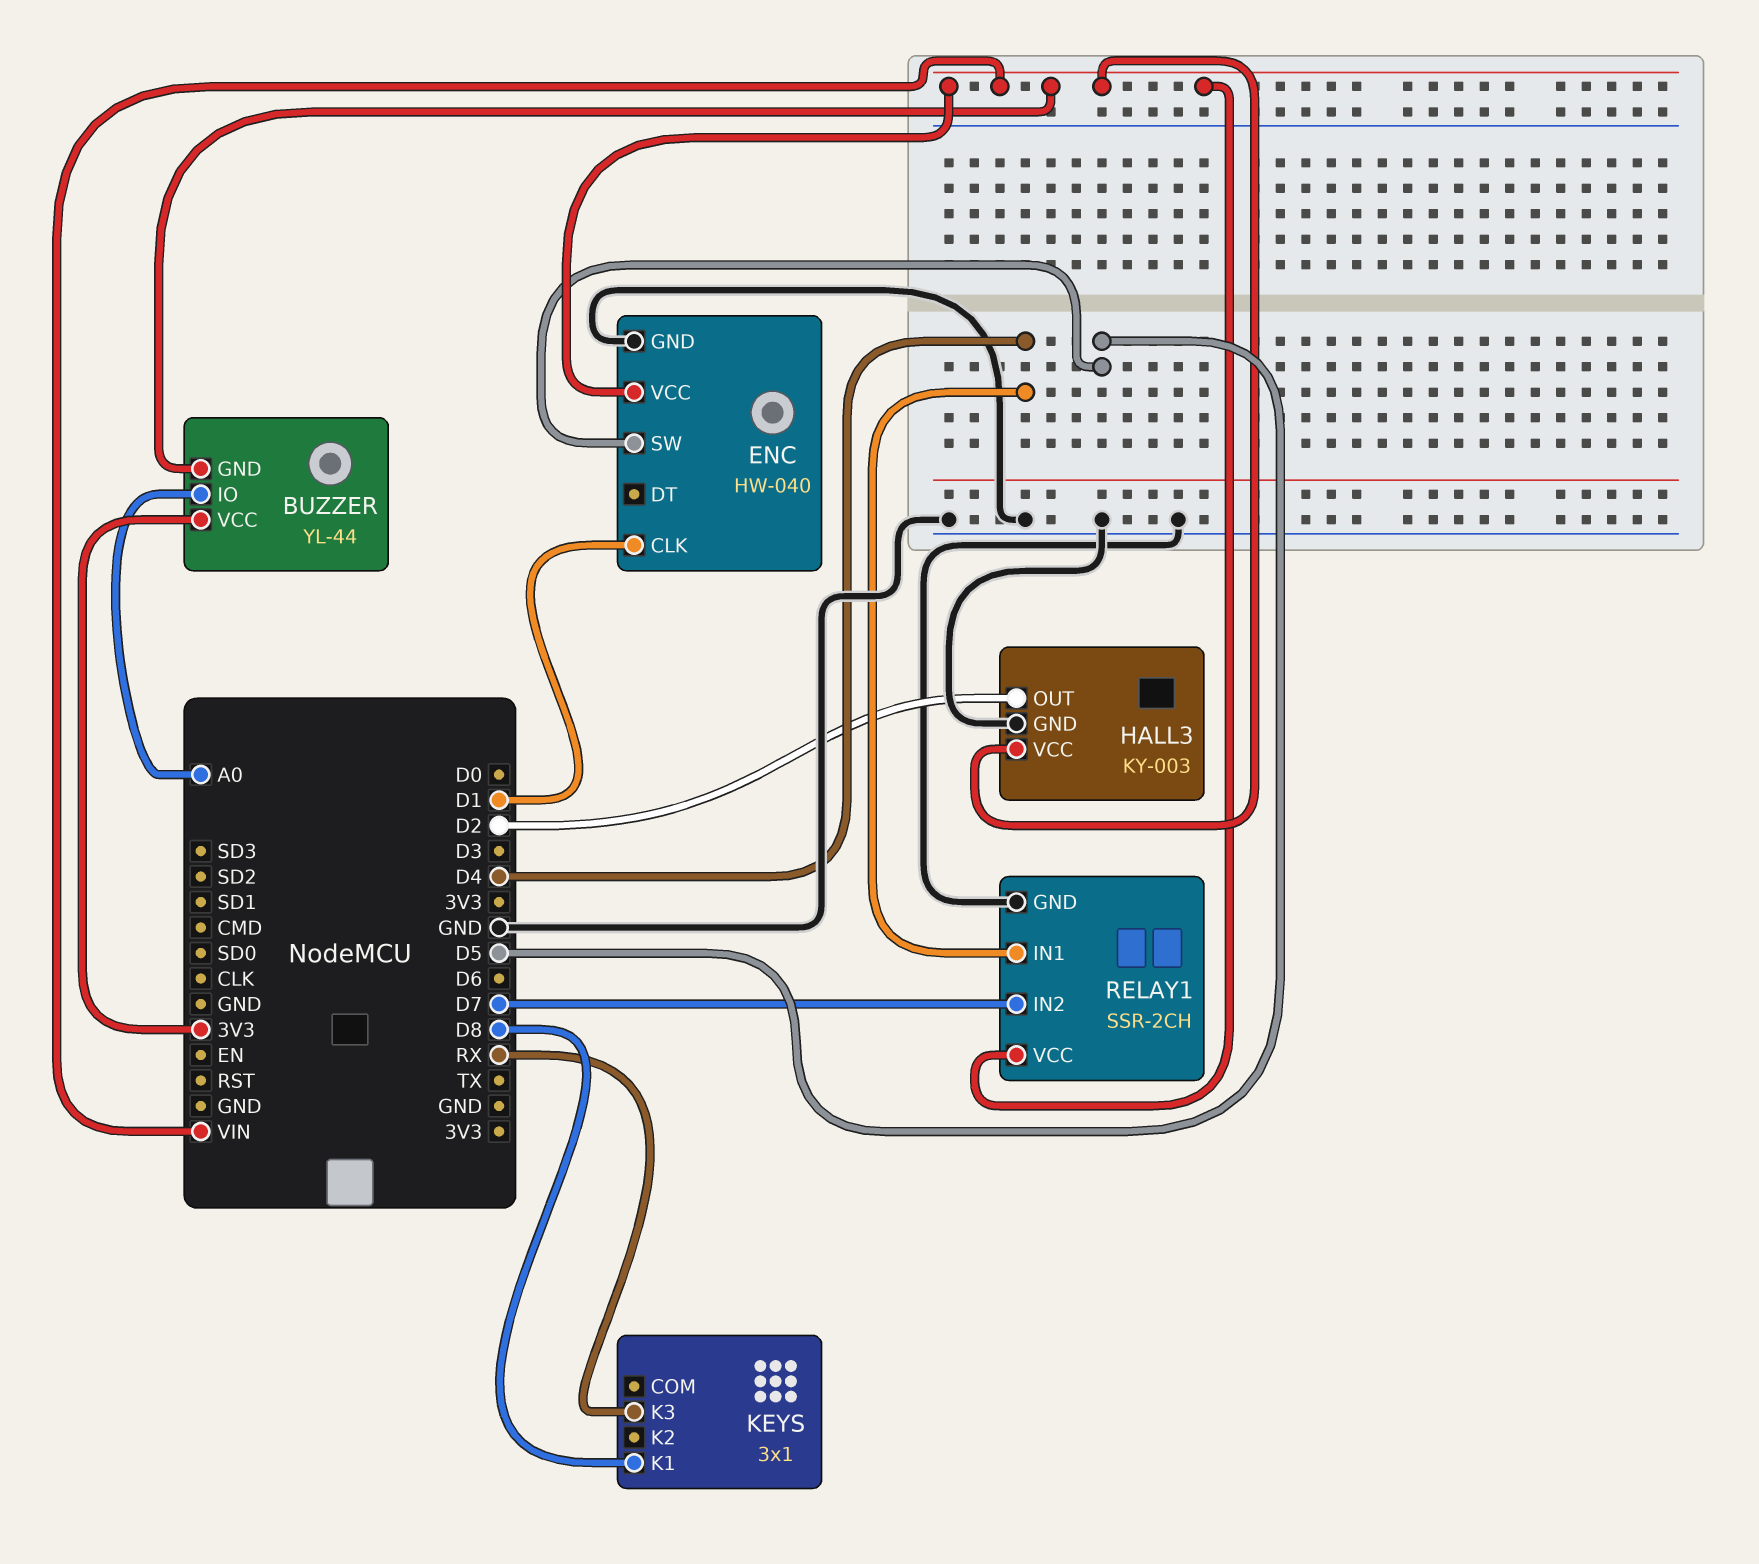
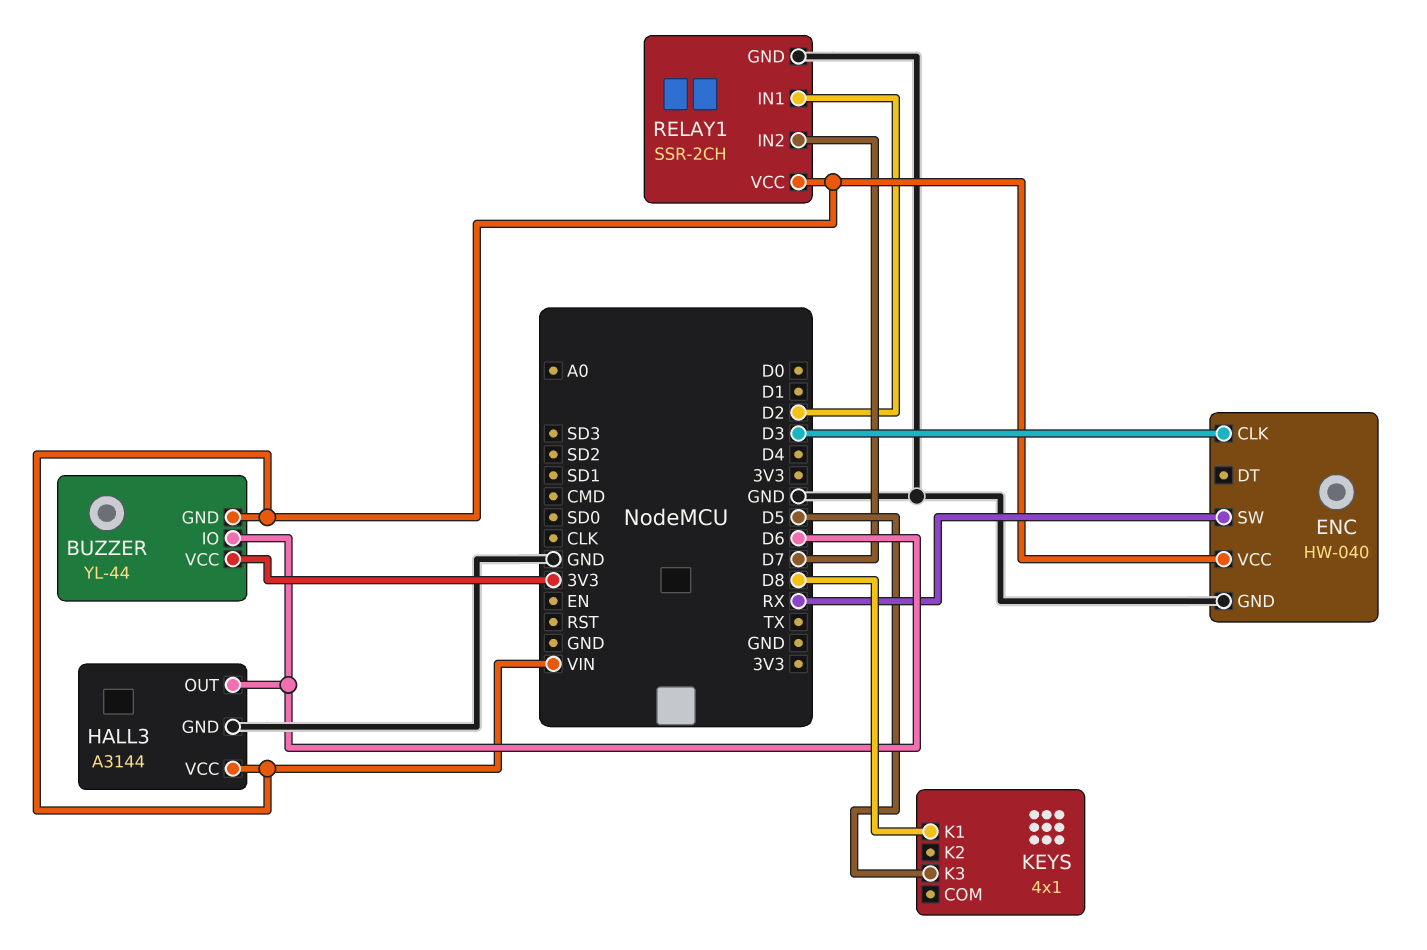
BUZZER pin IO: A0 -> D6
ENC pin CLK: D1 -> D3
ENC pin SW: D5 -> RX
HALL3: KY-003 -> A3144
HALL3 pin OUT: D2 -> D6
KEYS: 3x1 -> 4x1
KEYS pin K3: RX -> D5
RELAY1 pin IN1: D4 -> D2

